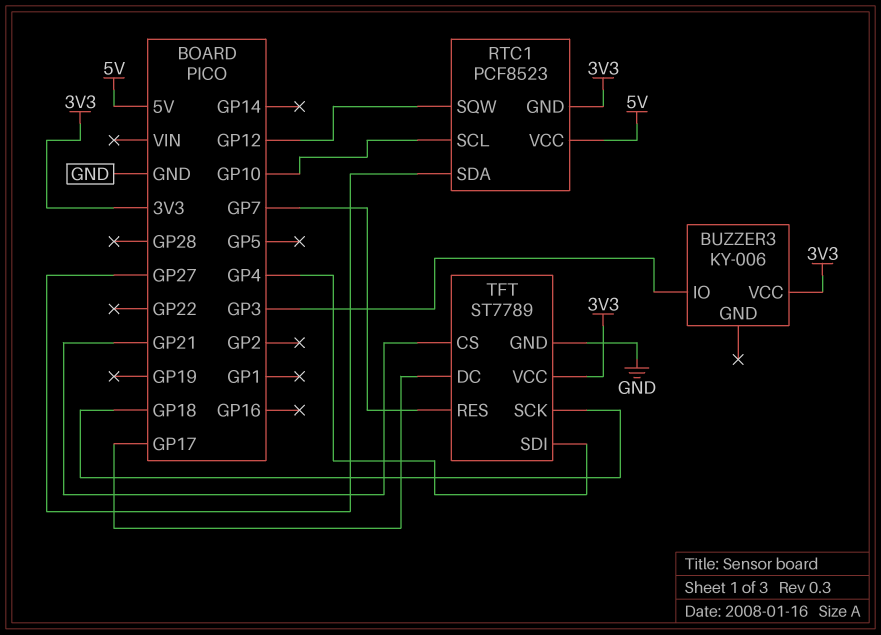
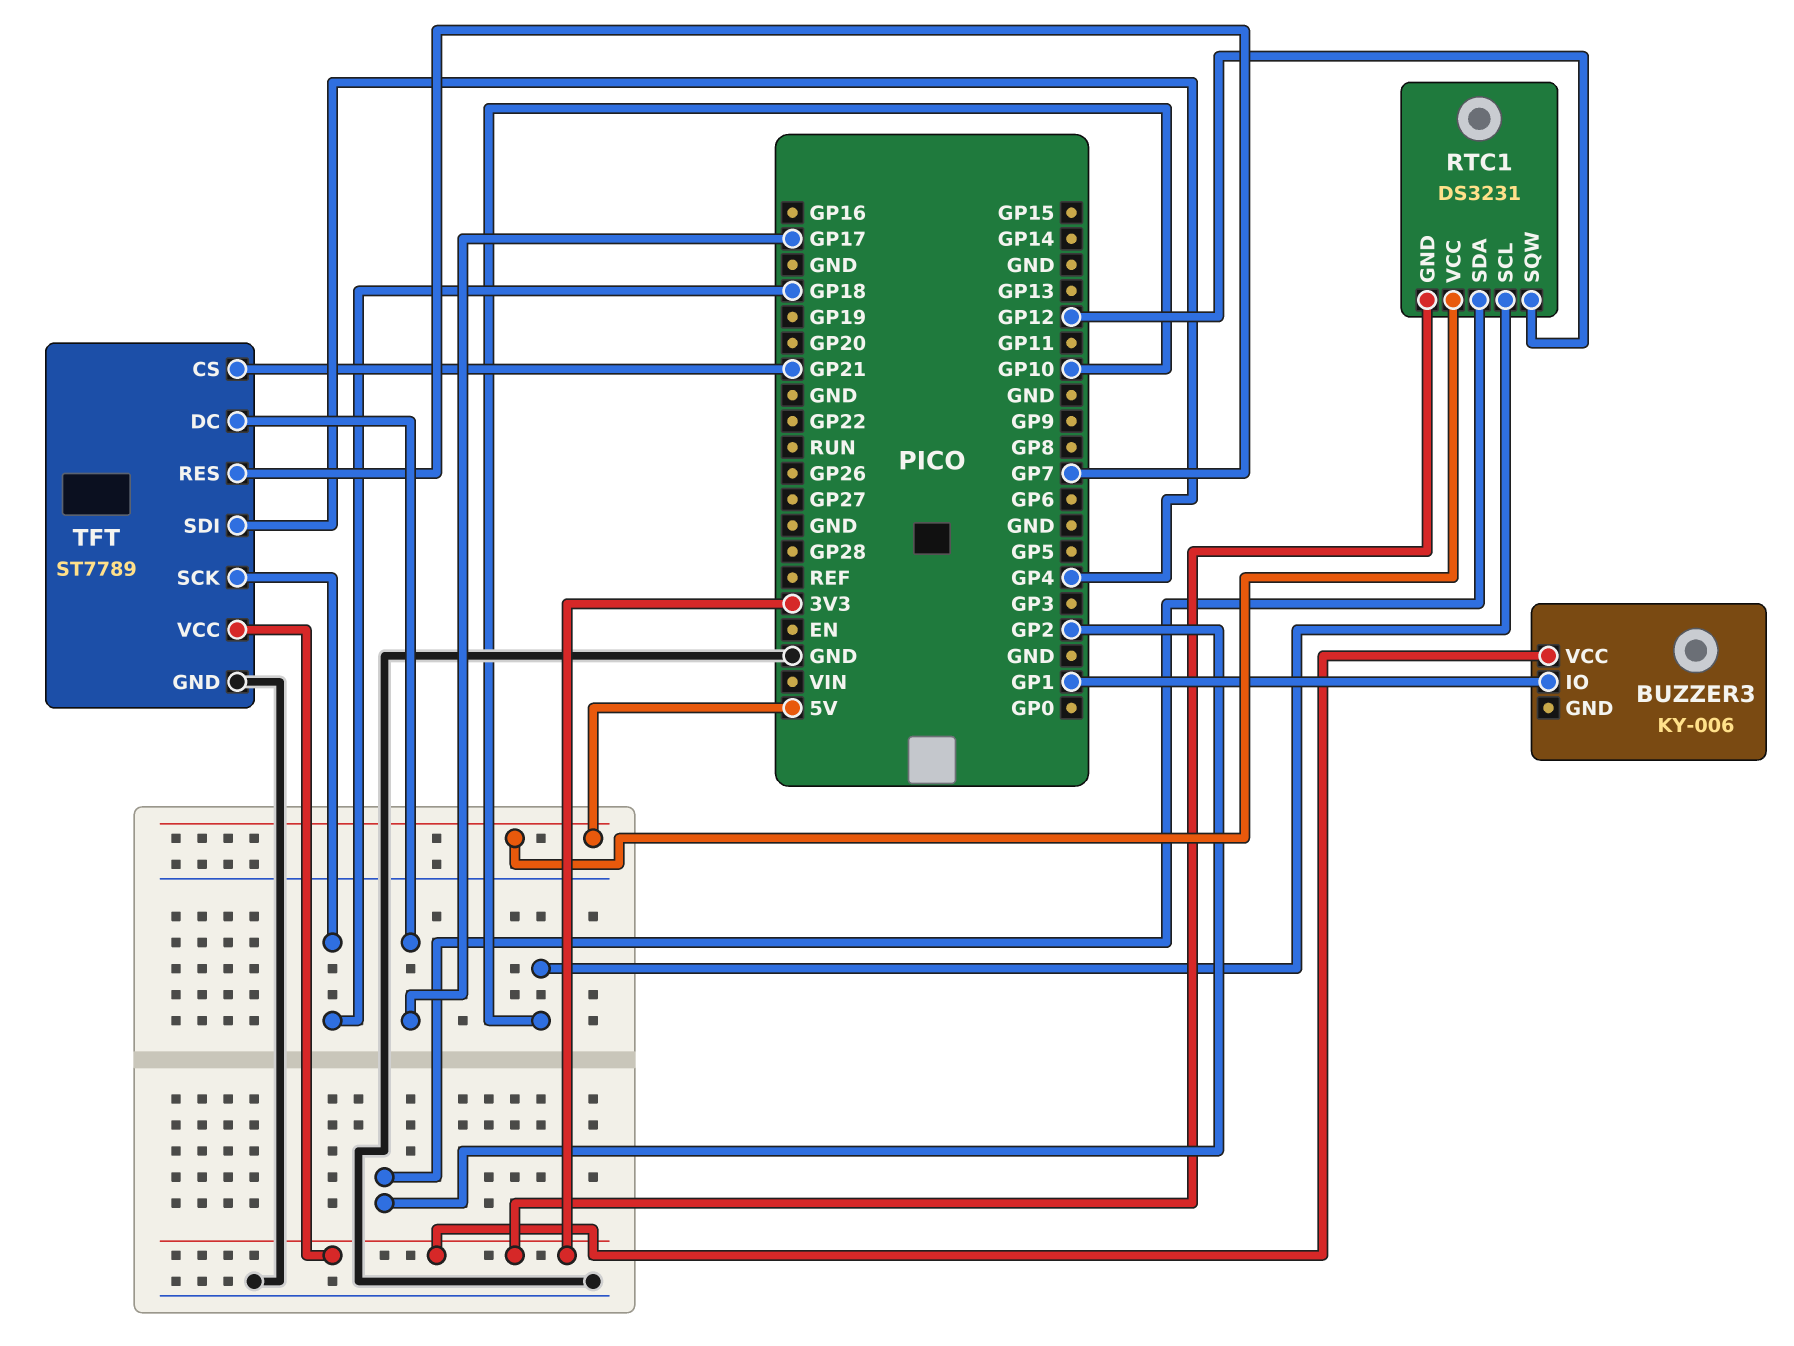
BUZZER3 pin IO: GP3 -> GP1
RTC1: PCF8523 -> DS3231
RTC1 pin SDA: GP27 -> GP2

